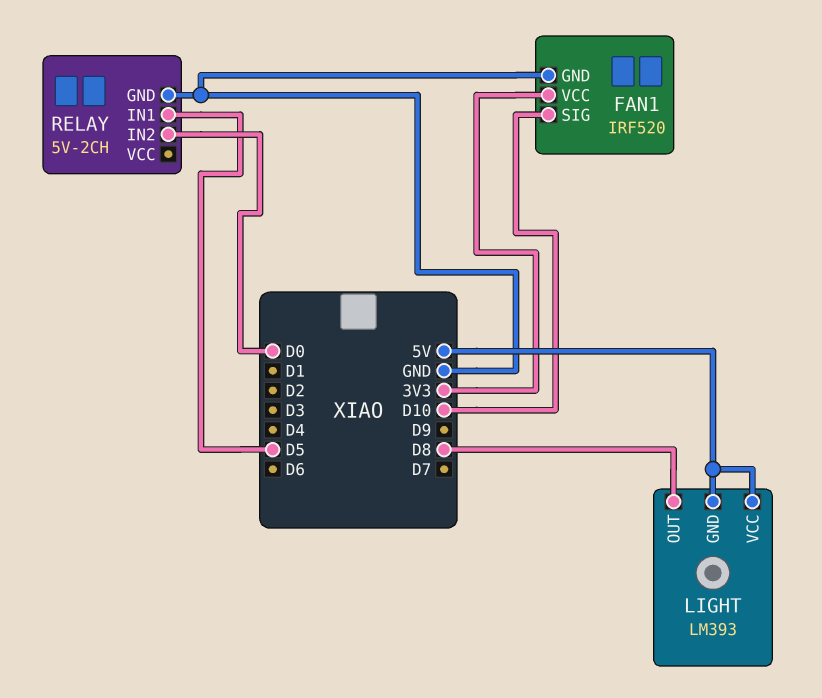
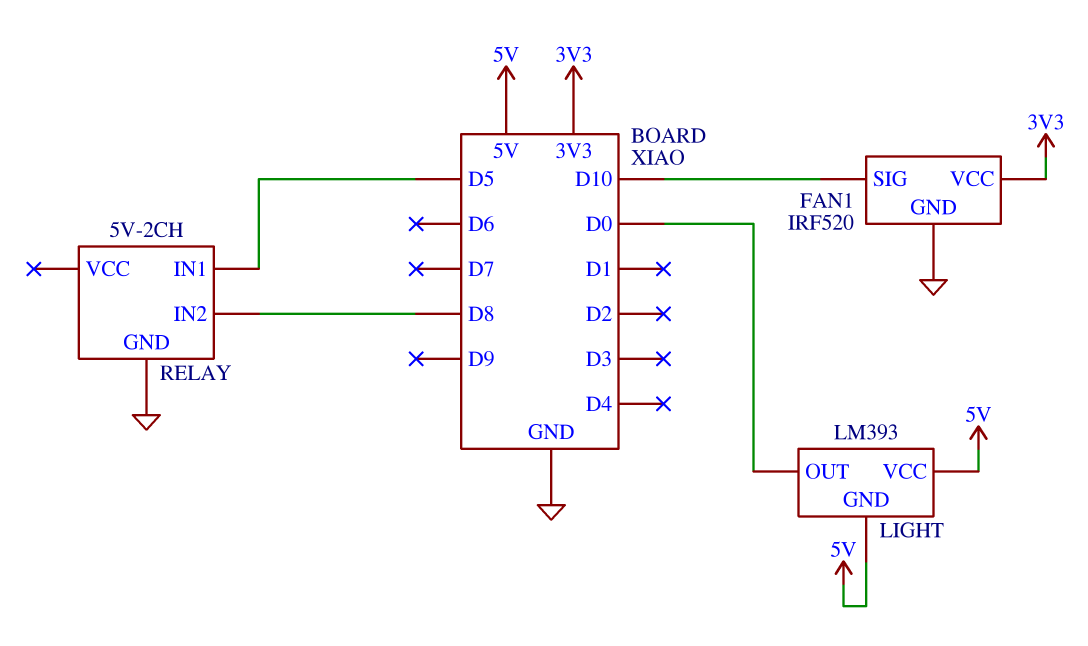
LIGHT pin OUT: D8 -> D0
RELAY pin IN2: D0 -> D8

